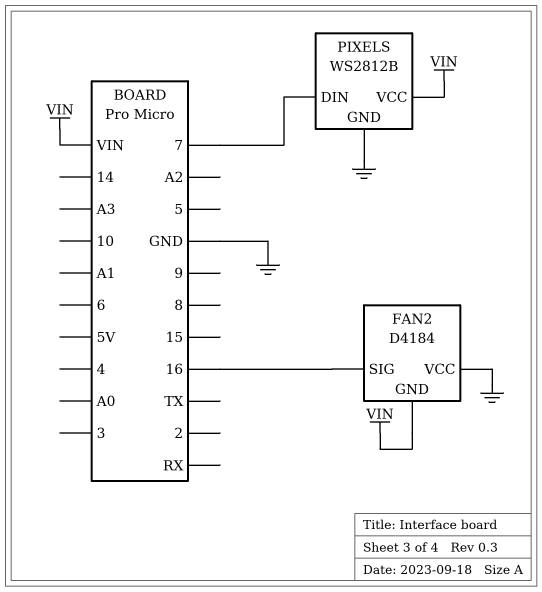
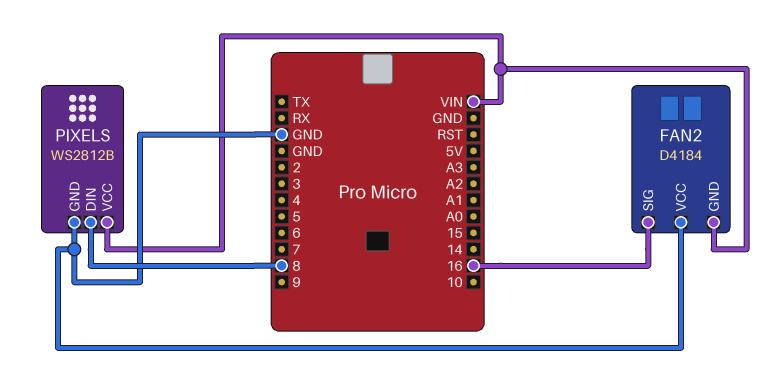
PIXELS pin DIN: 7 -> 8

